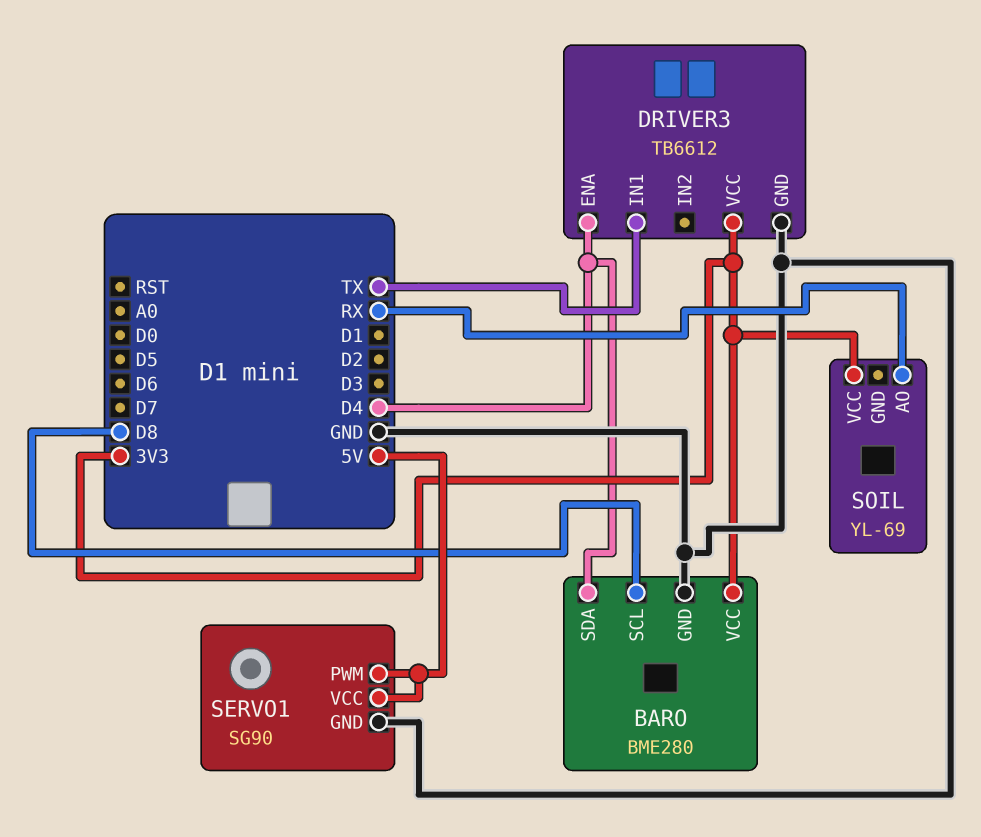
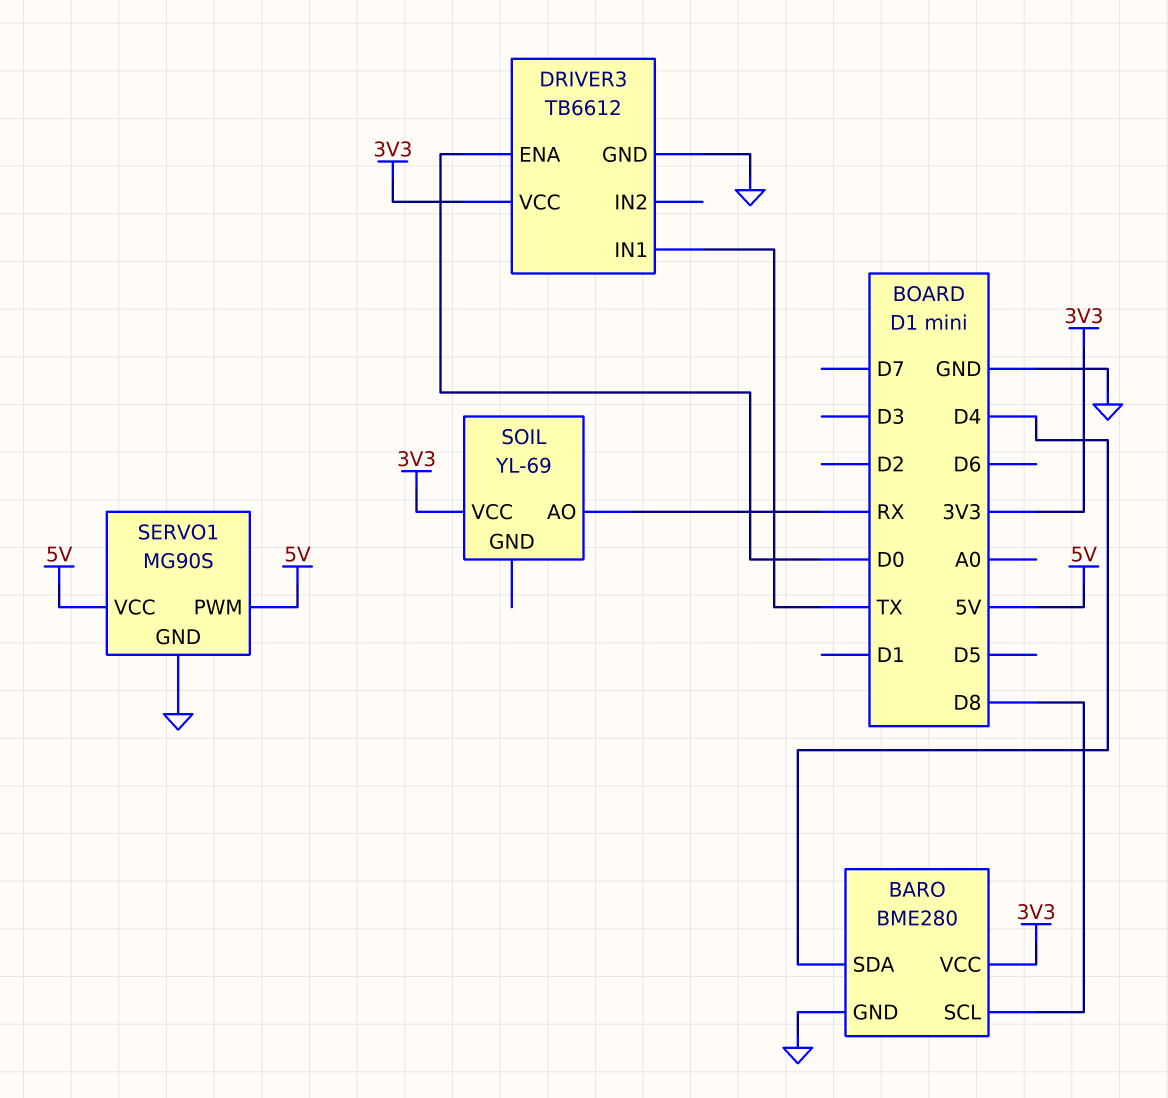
DRIVER3 pin ENA: D4 -> D0
SERVO1: SG90 -> MG90S

